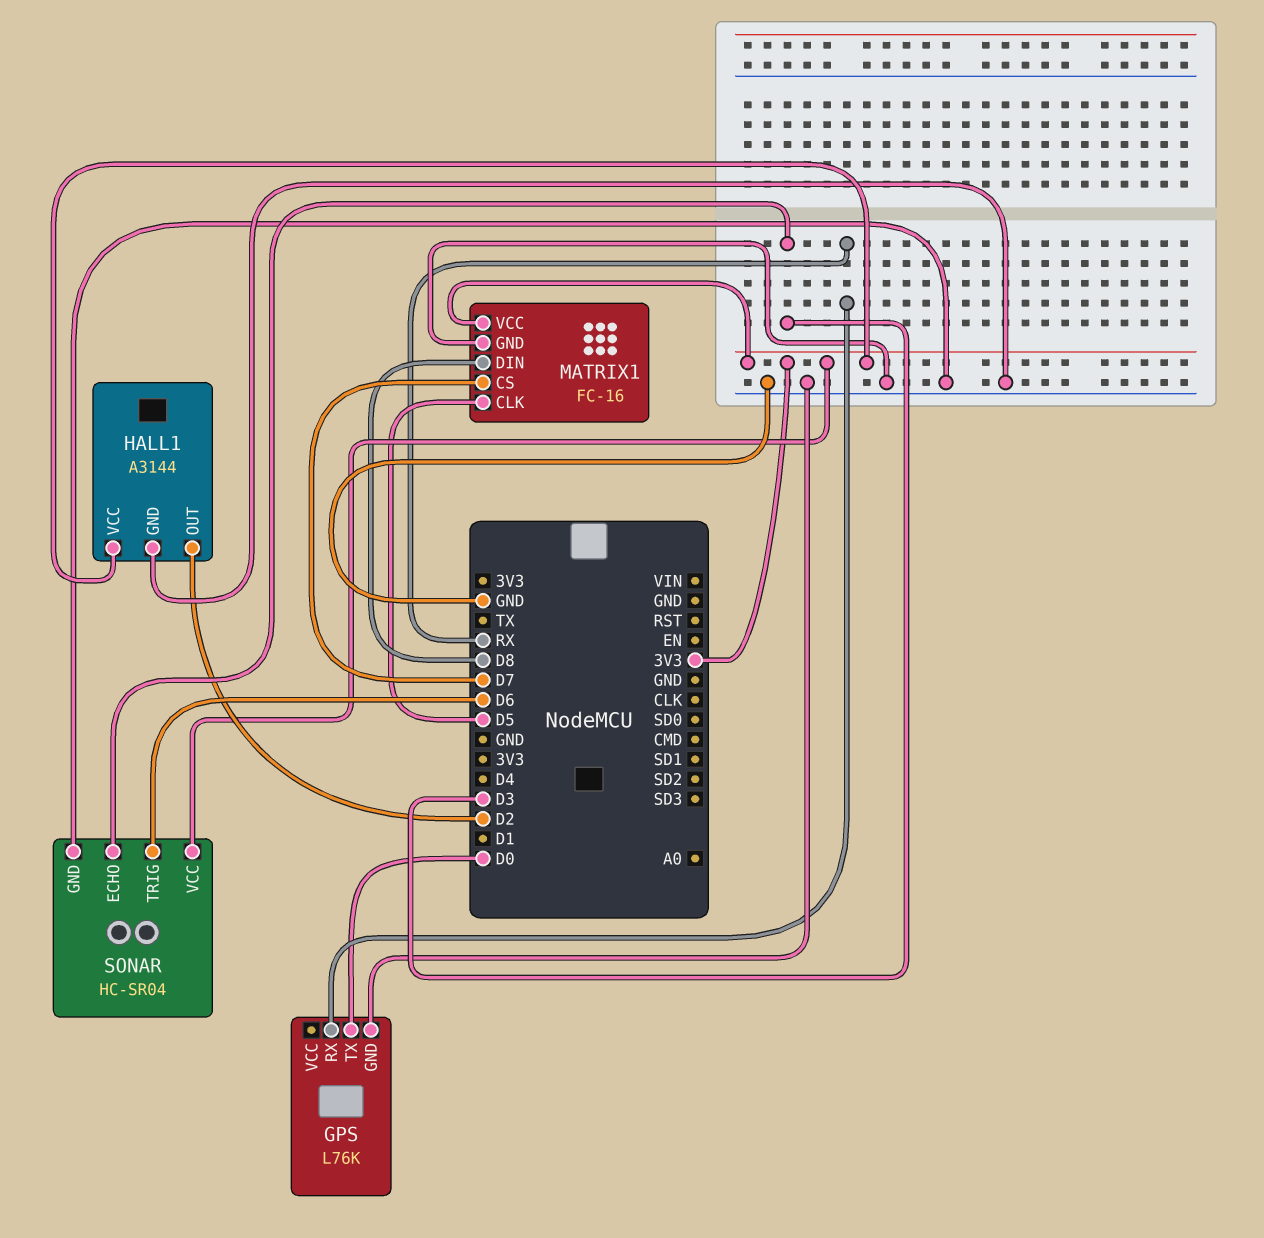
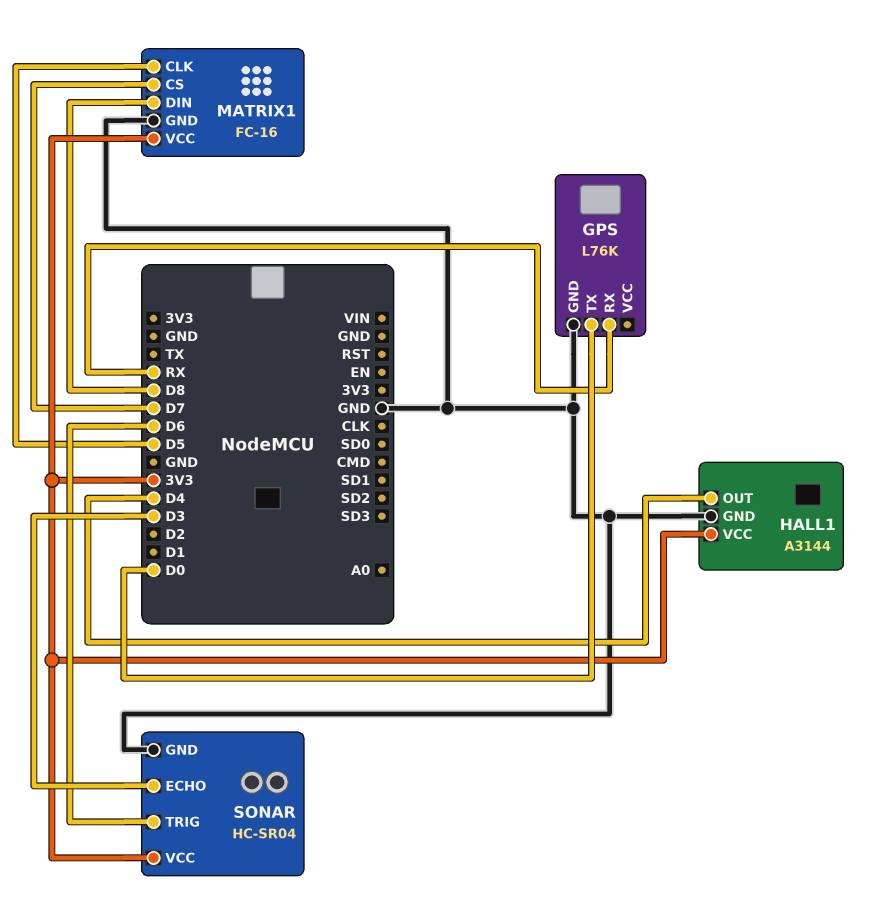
HALL1 pin OUT: D2 -> D4

